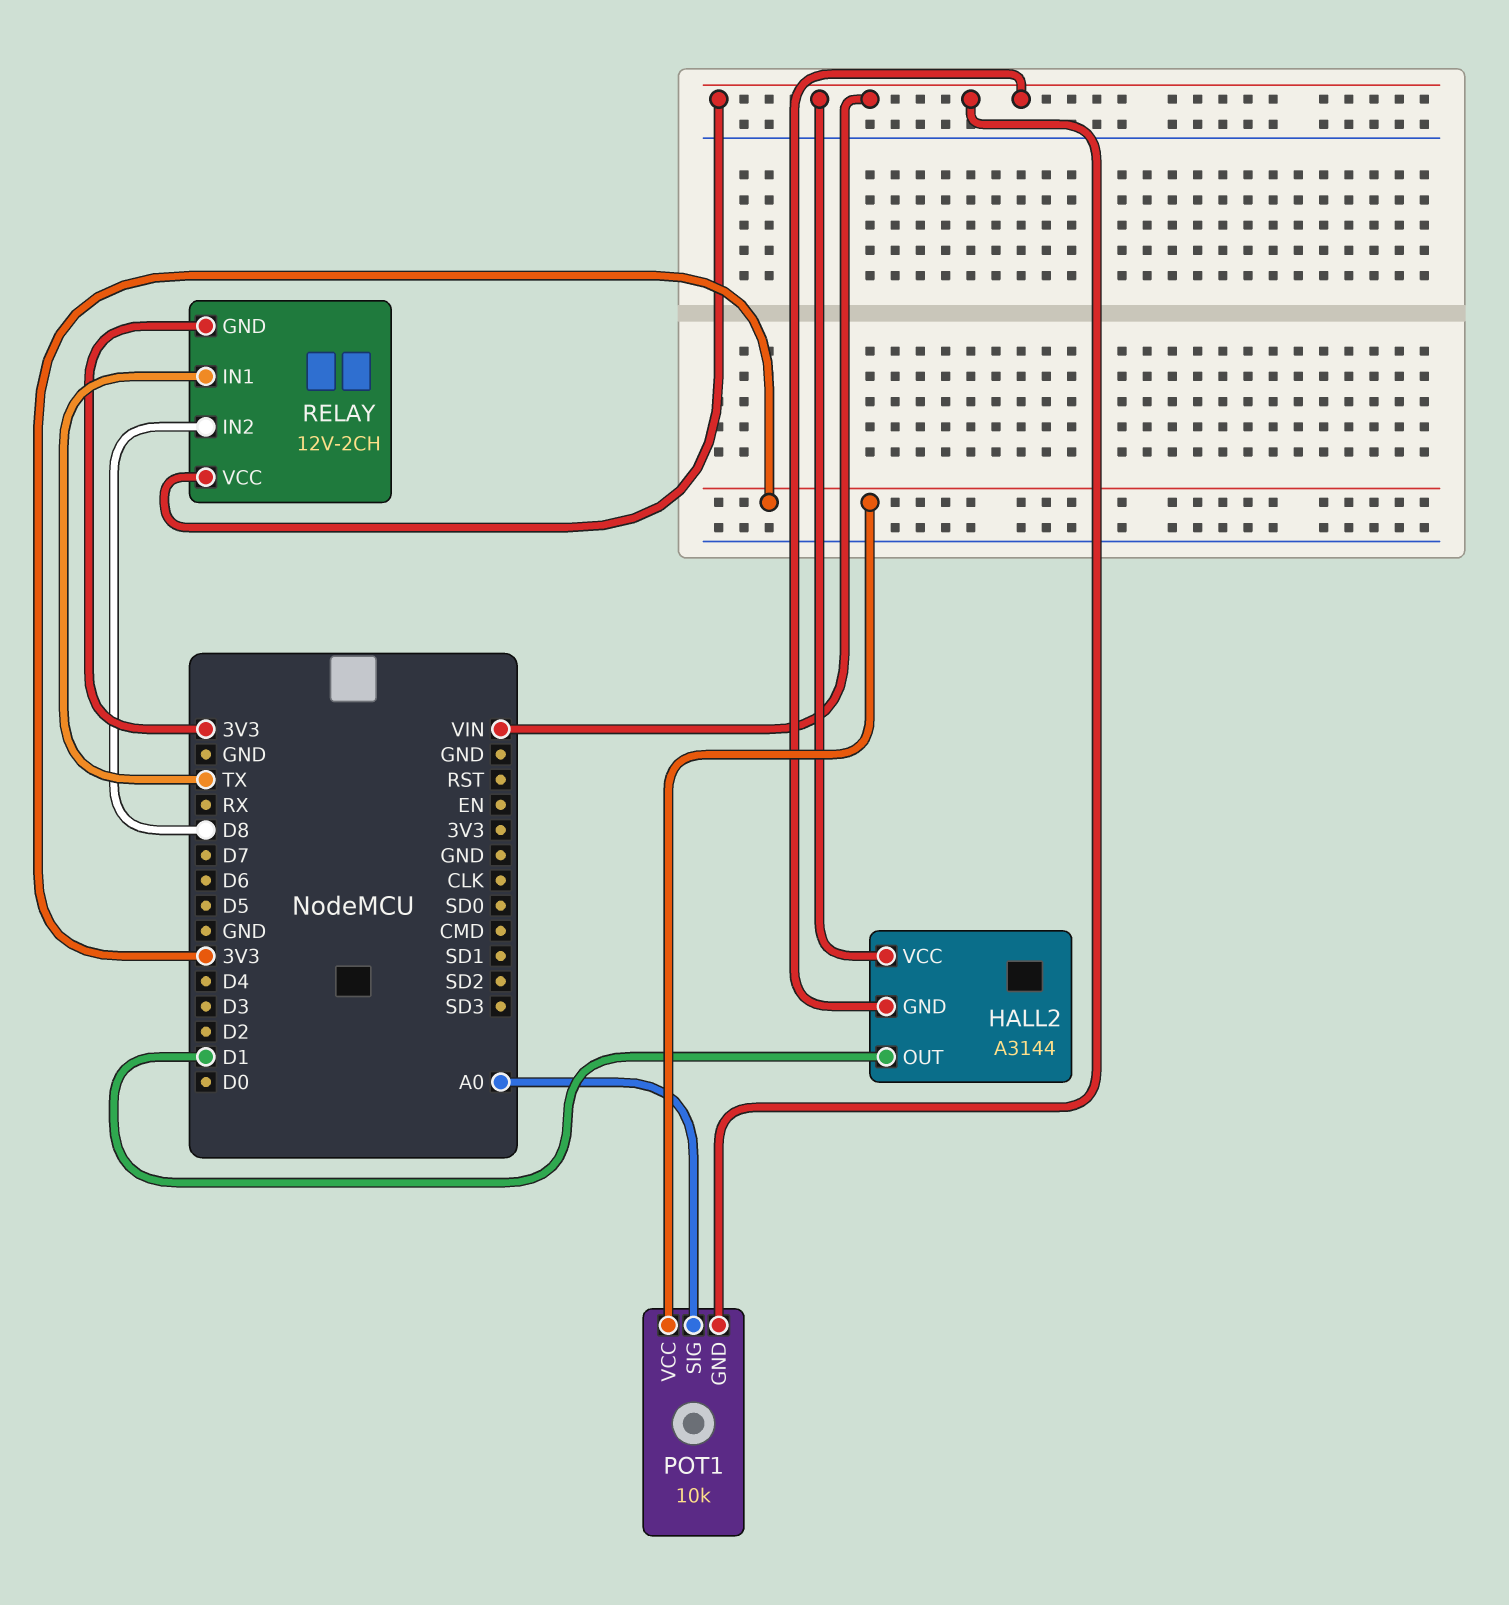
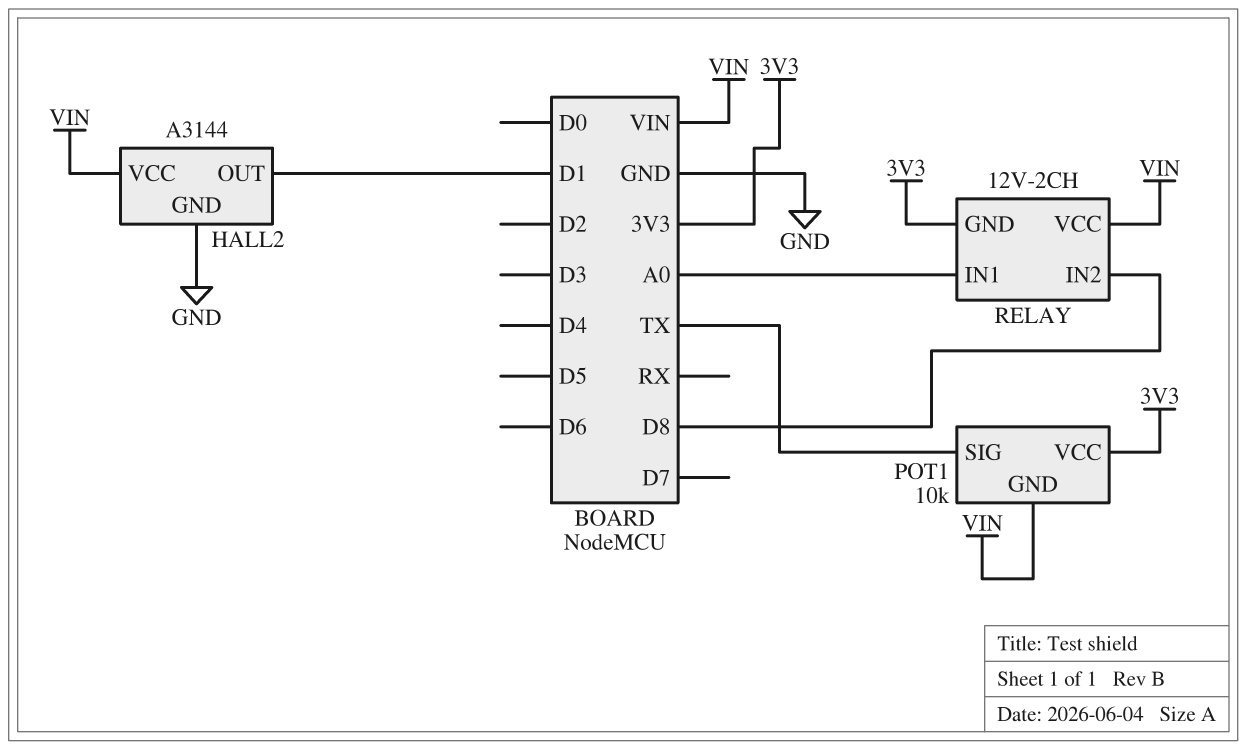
HALL2 pin GND: VIN -> GND
POT1 pin SIG: A0 -> TX
RELAY pin IN1: TX -> A0

